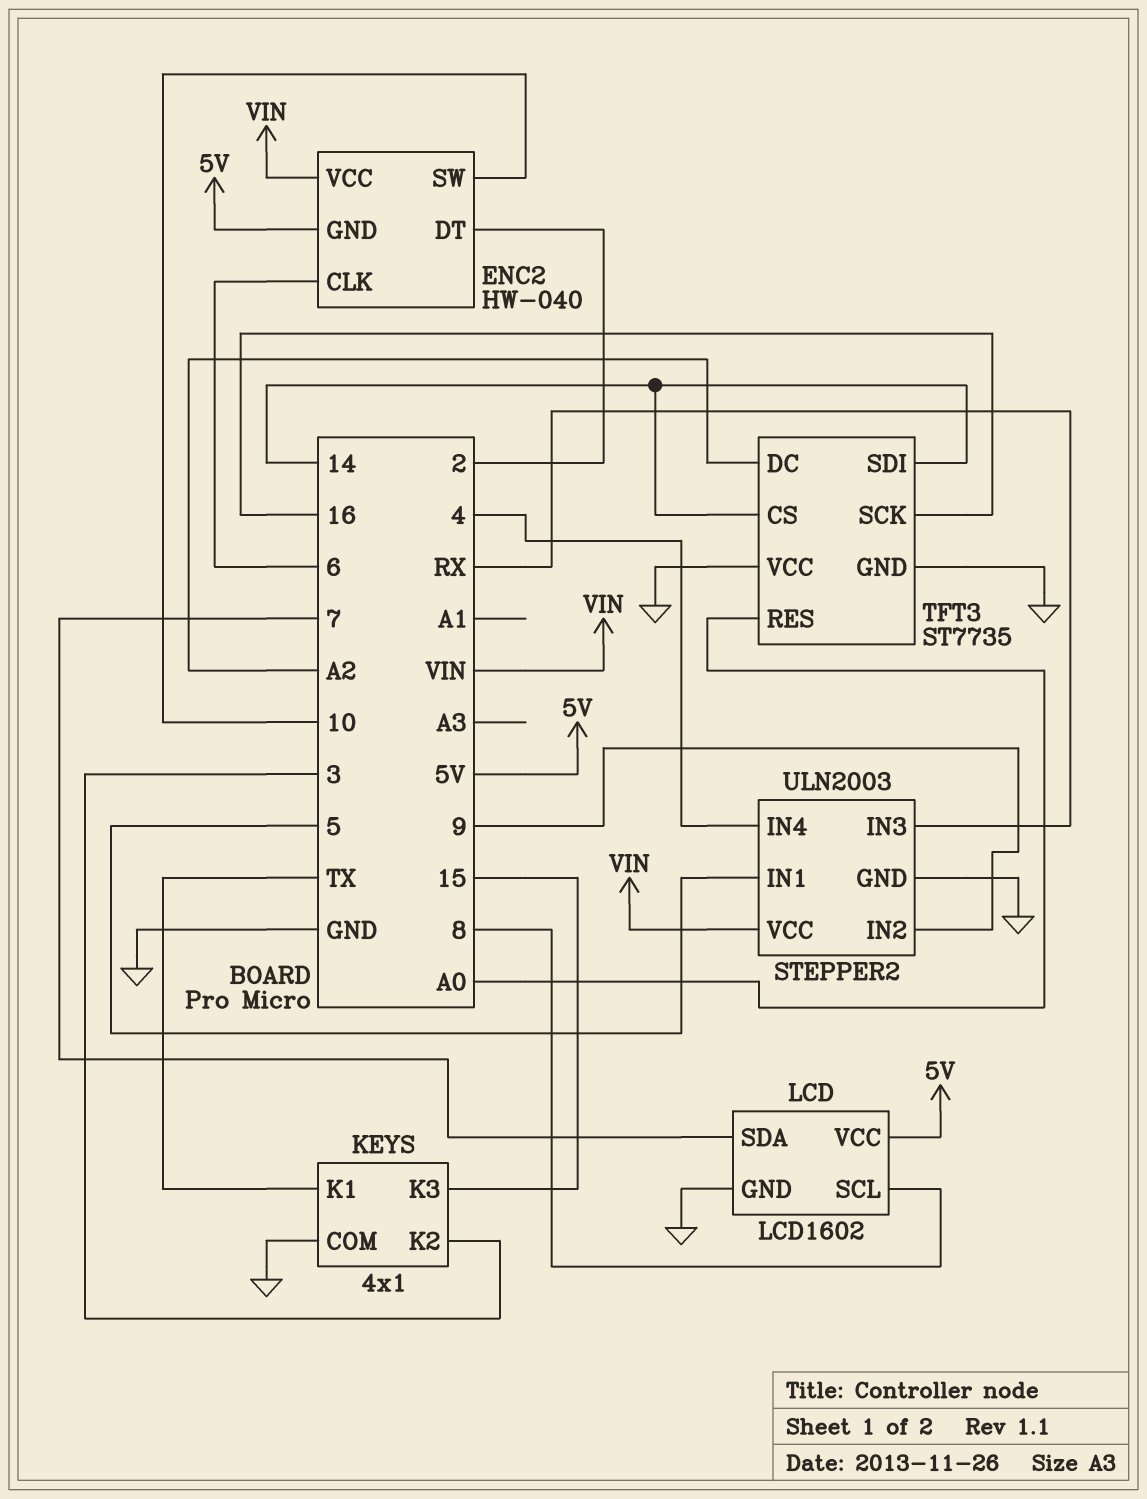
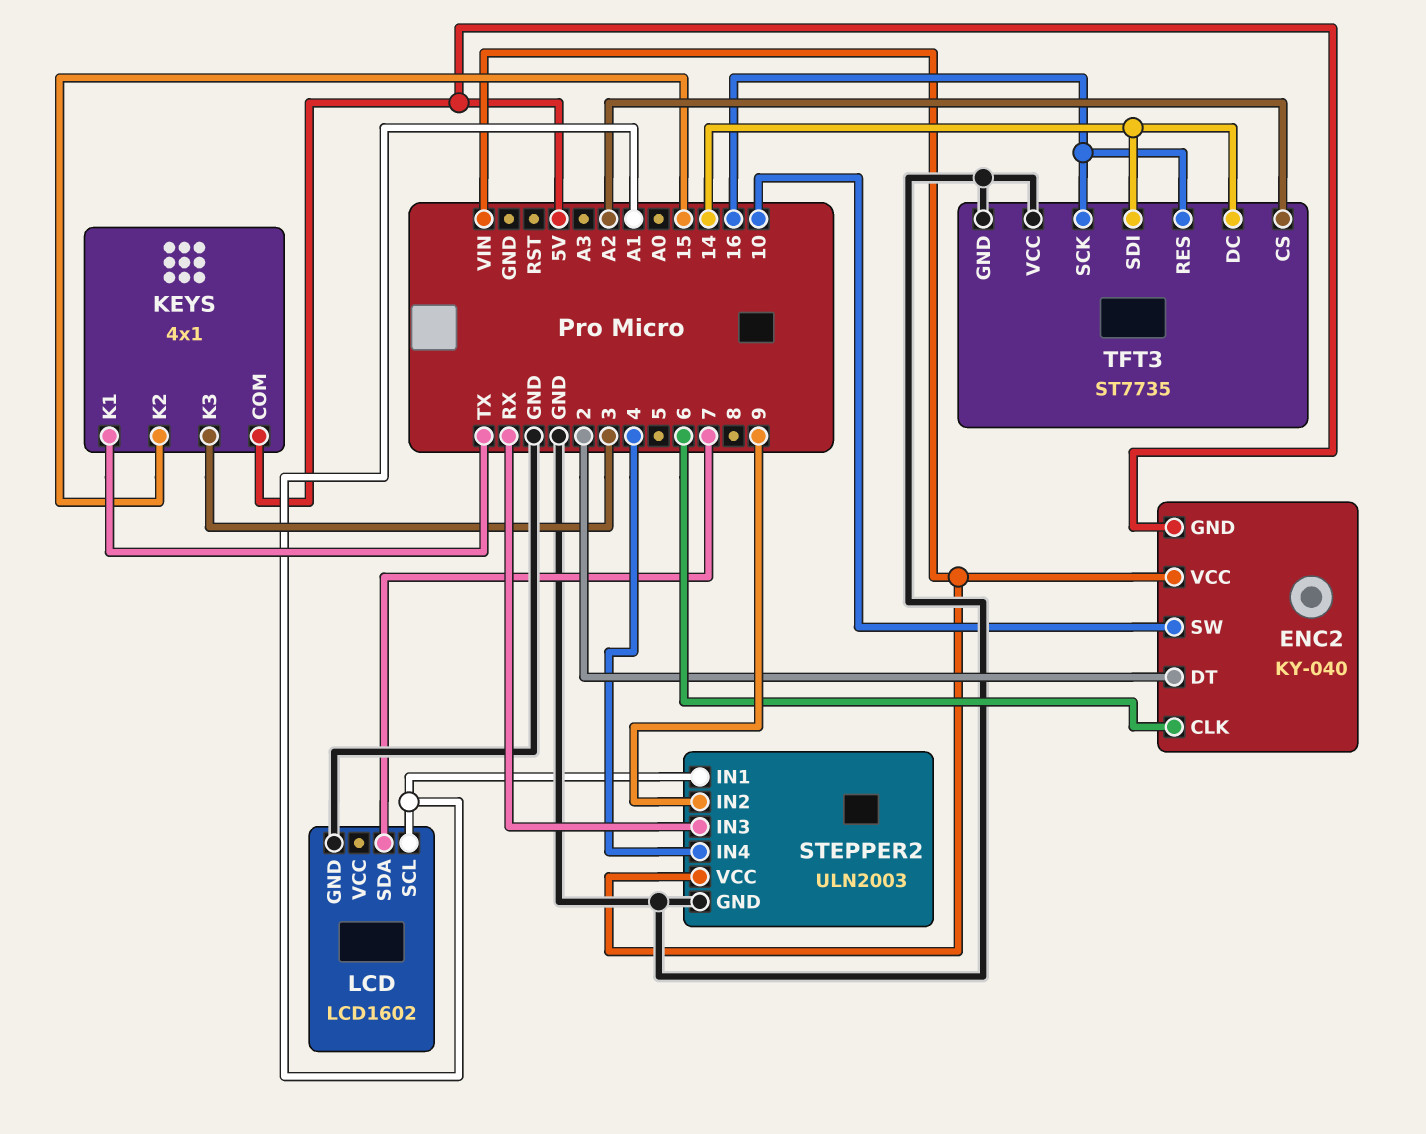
ENC2: HW-040 -> KY-040
KEYS pin COM: GND -> 5V
KEYS pin K2: 3 -> 15
KEYS pin K3: 15 -> 3
LCD pin SCL: 8 -> A1
LCD pin VCC: 5V -> none
STEPPER2 pin IN1: 5 -> A1
TFT3 pin CS: 14 -> A2
TFT3 pin DC: A2 -> 14
TFT3 pin RES: A0 -> 16

